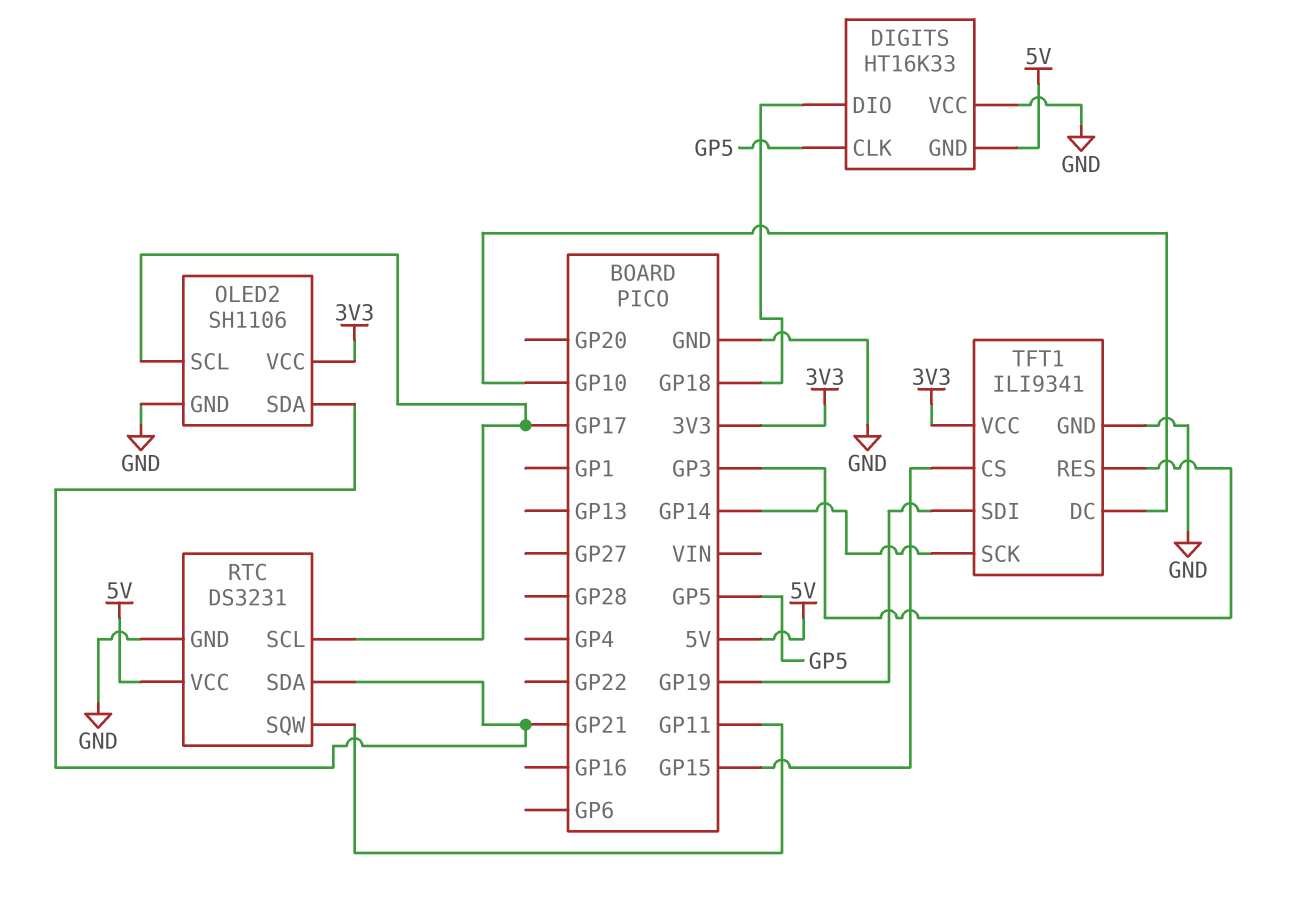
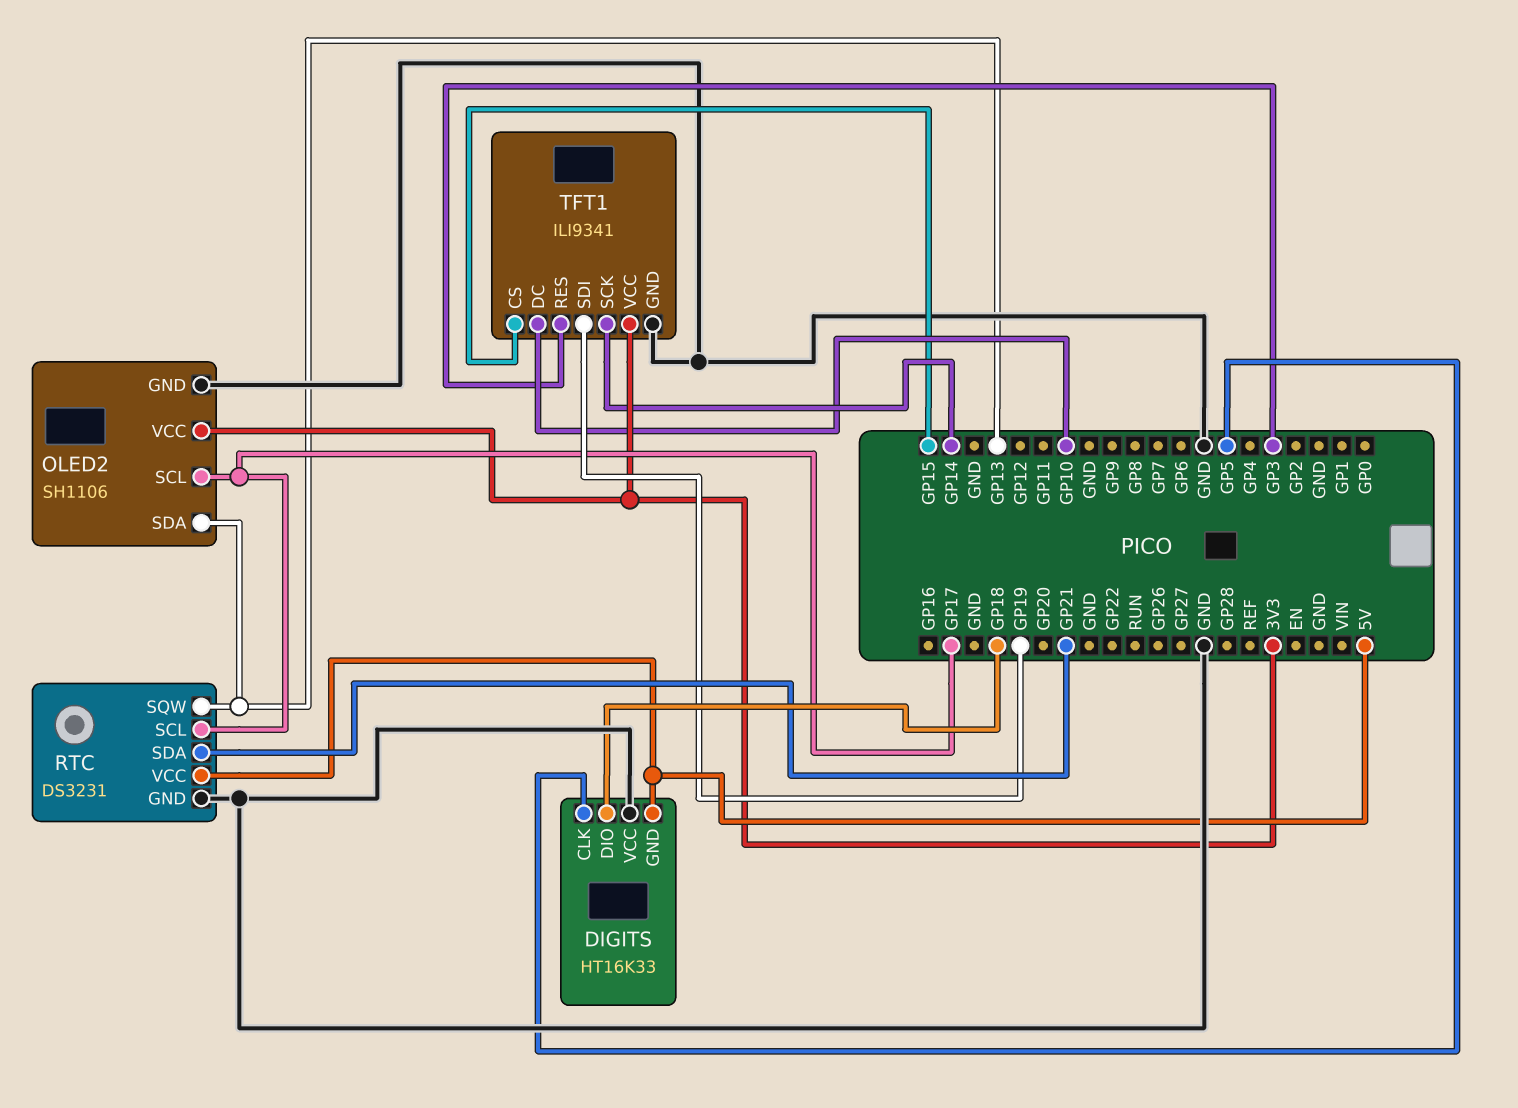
OLED2 pin SDA: GP21 -> GP13
RTC pin SQW: GP11 -> GP13

